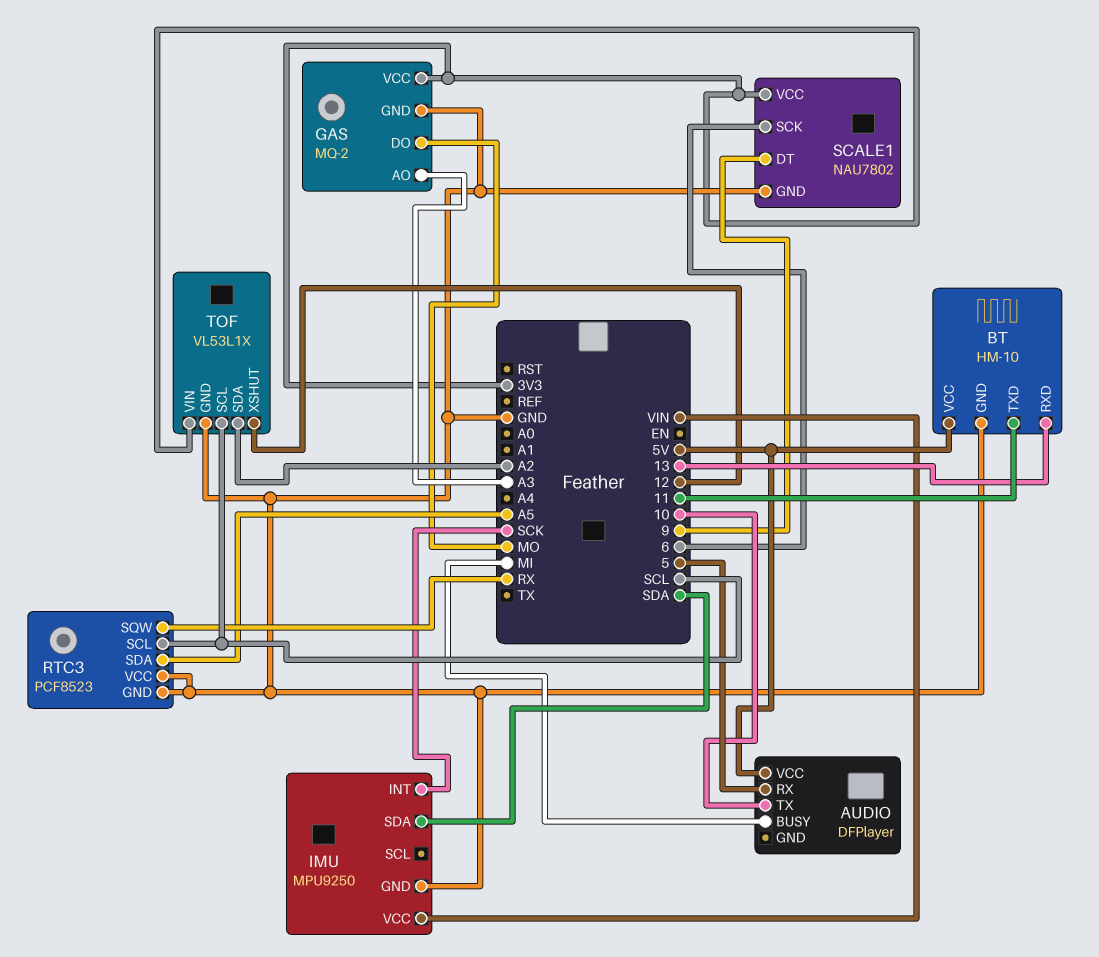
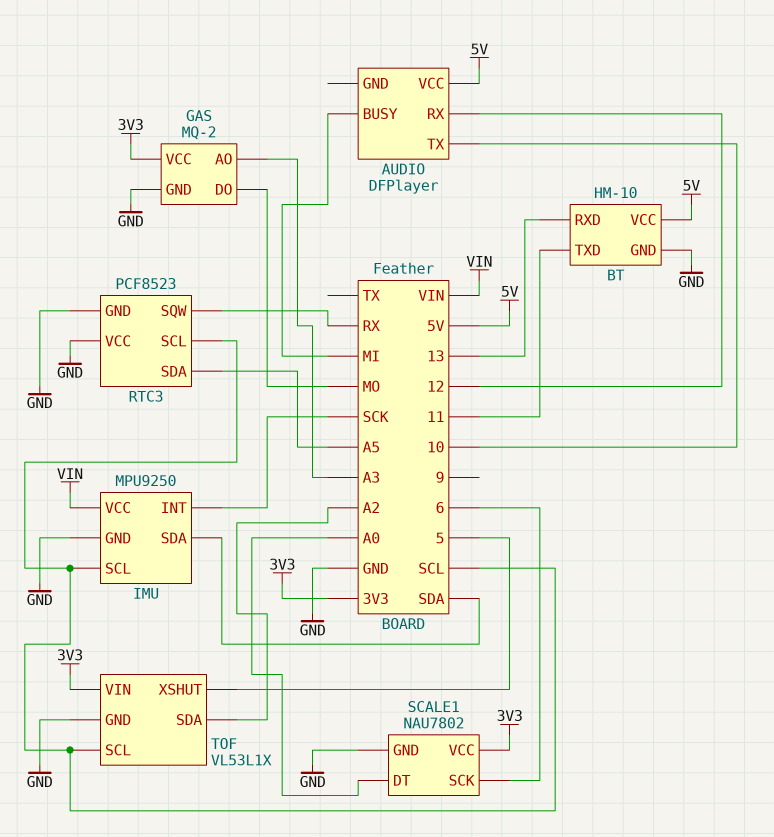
AUDIO pin RX: 5 -> 12
IMU pin SCL: none -> SCL
SCALE1 pin DT: 9 -> A0
TOF pin XSHUT: 12 -> 5

